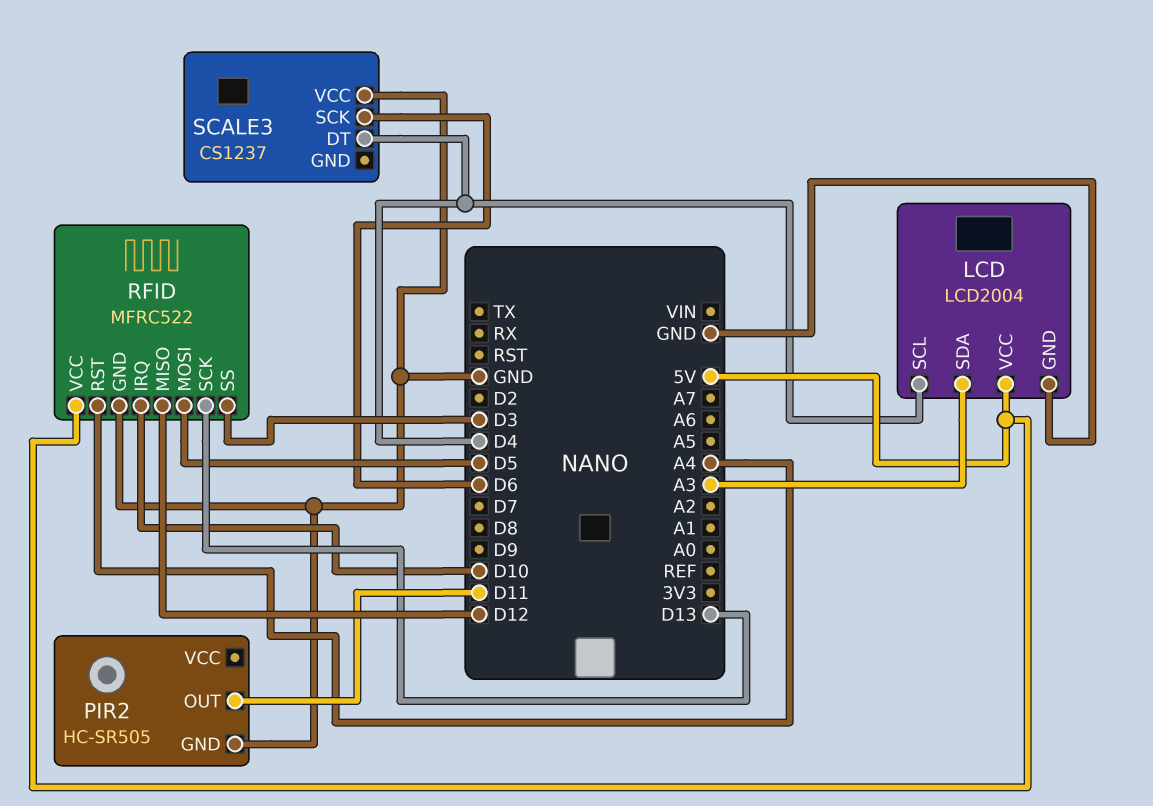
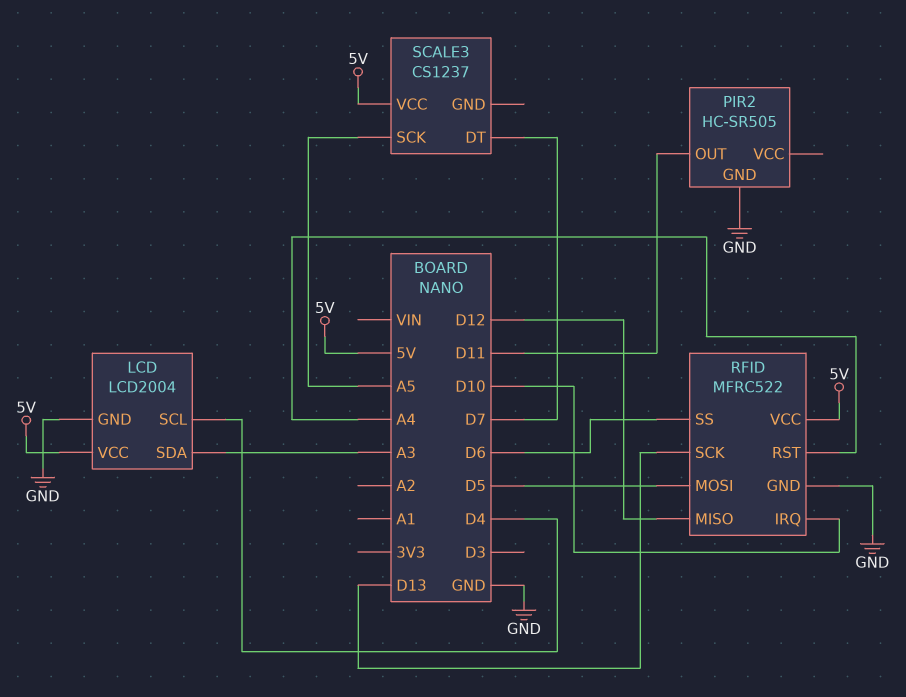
RFID pin SS: D3 -> D6
SCALE3 pin DT: D4 -> D7
SCALE3 pin SCK: D6 -> A5
SCALE3 pin VCC: GND -> 5V

